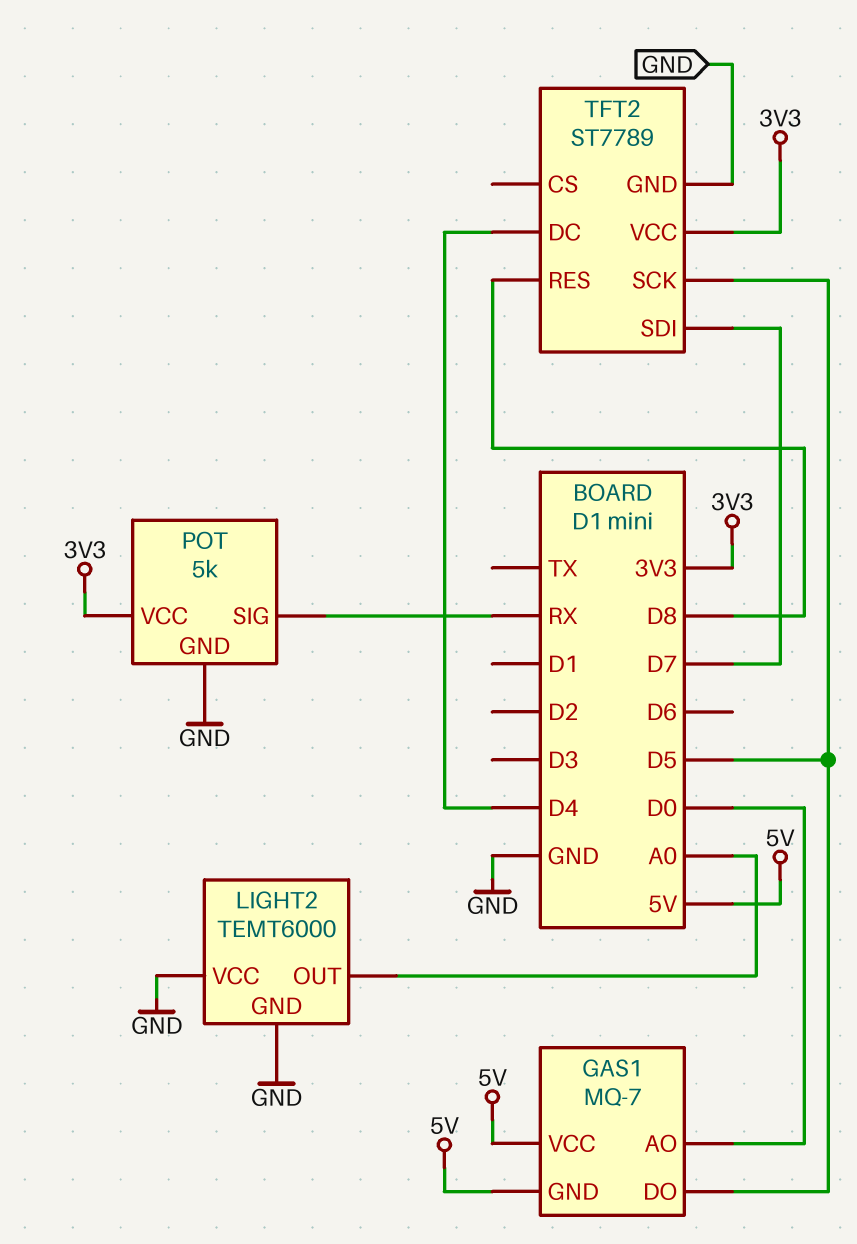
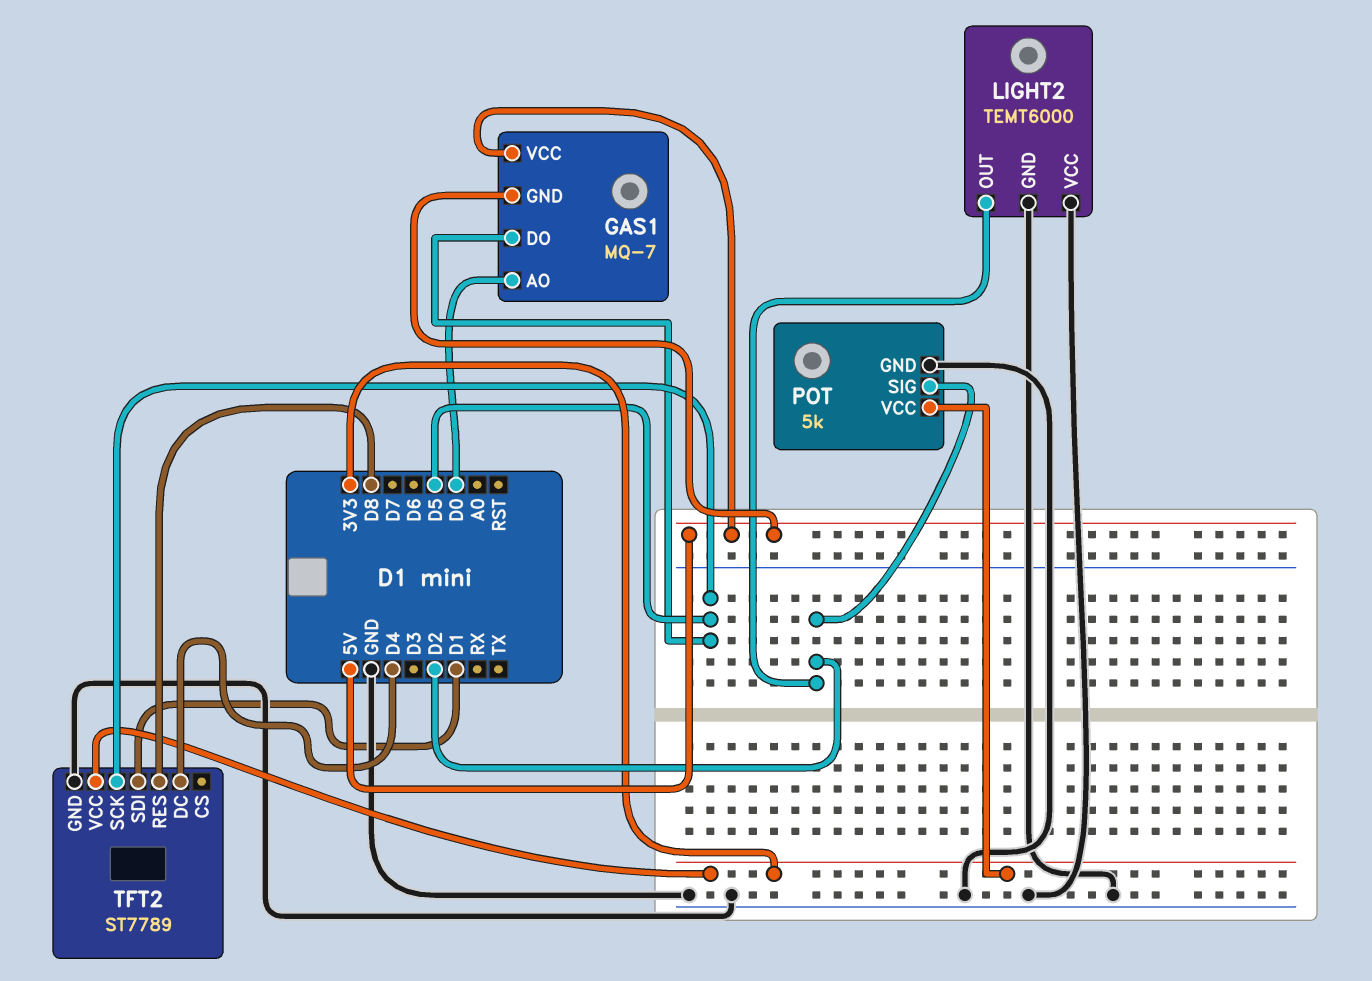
LIGHT2 pin OUT: A0 -> D2
POT pin SIG: RX -> D2
TFT2 pin SDI: D7 -> D1

